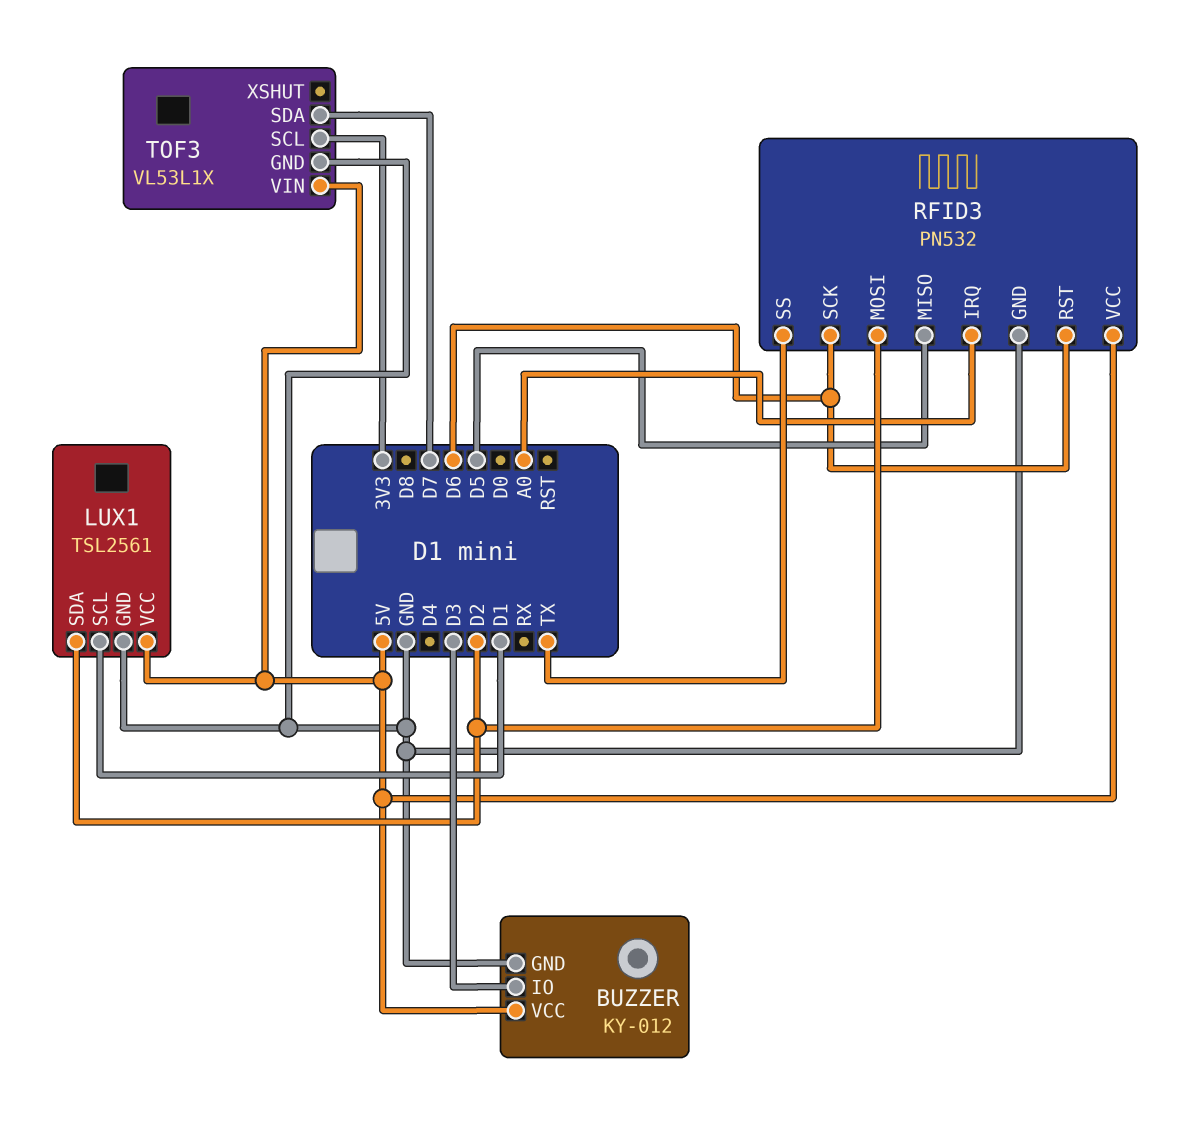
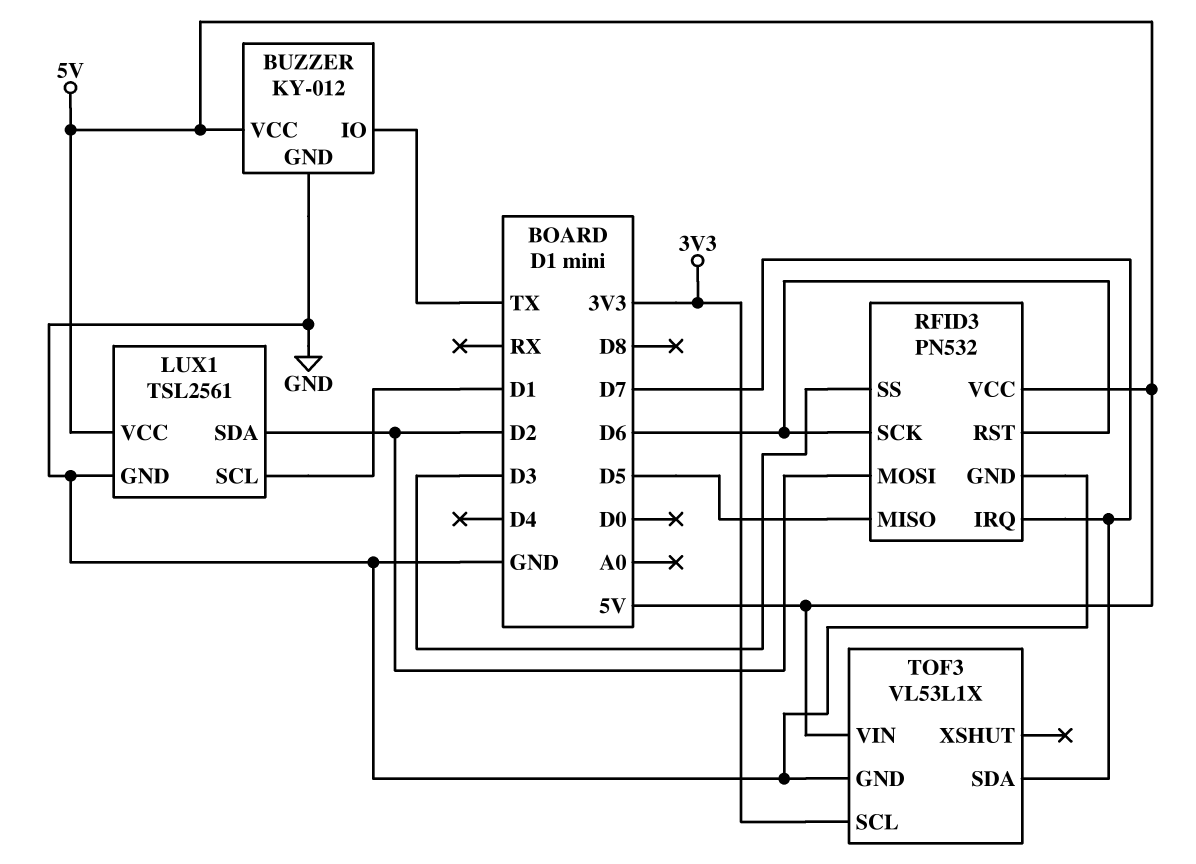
BUZZER pin IO: D3 -> TX
RFID3 pin IRQ: A0 -> D7
RFID3 pin SS: TX -> D3

